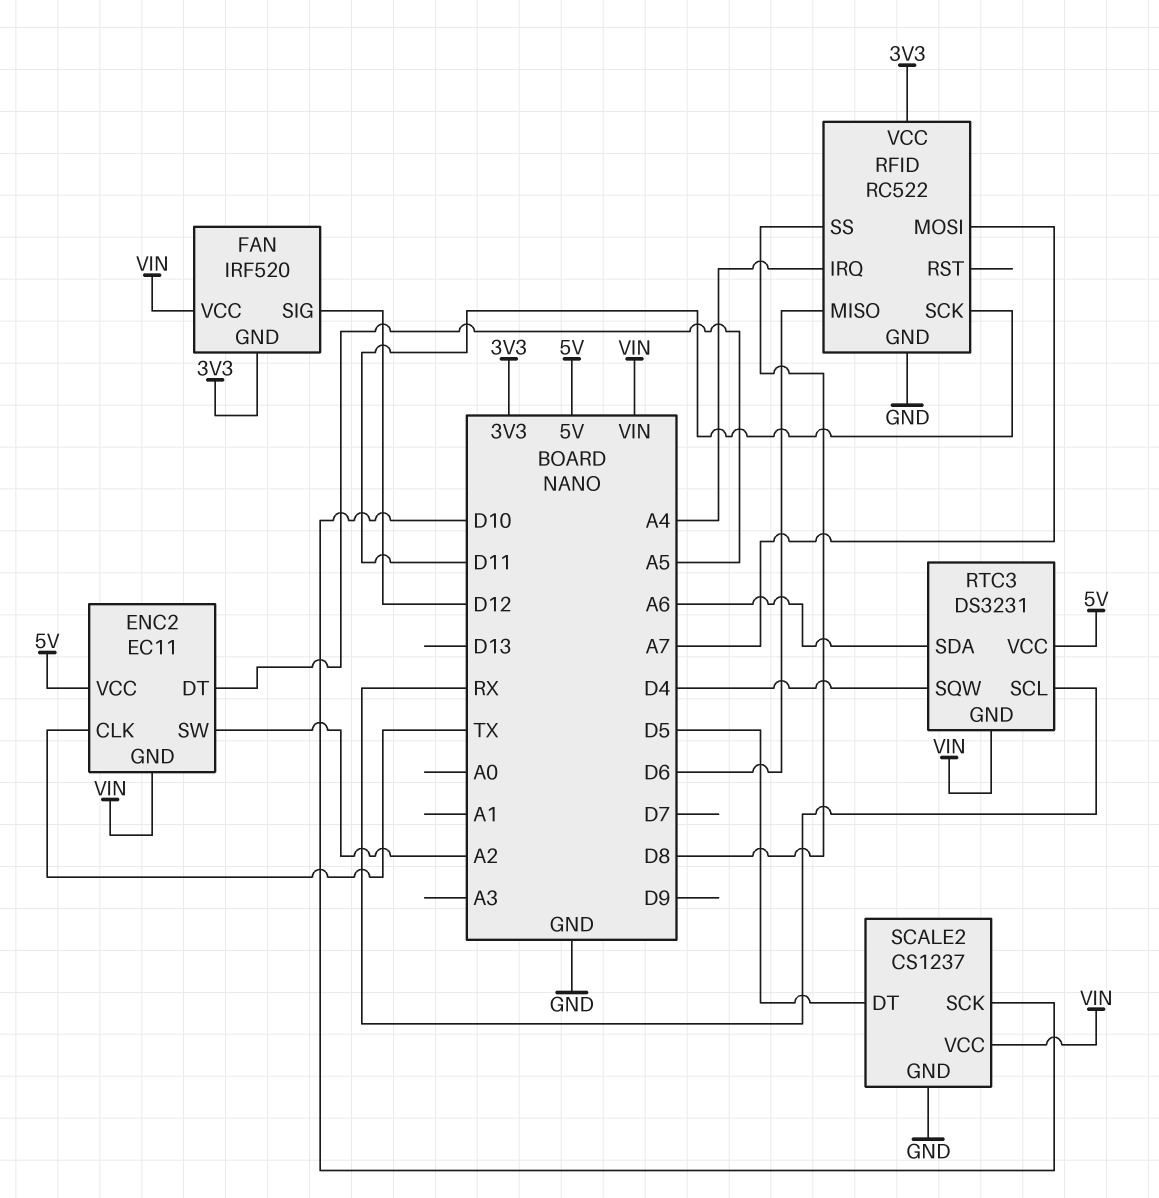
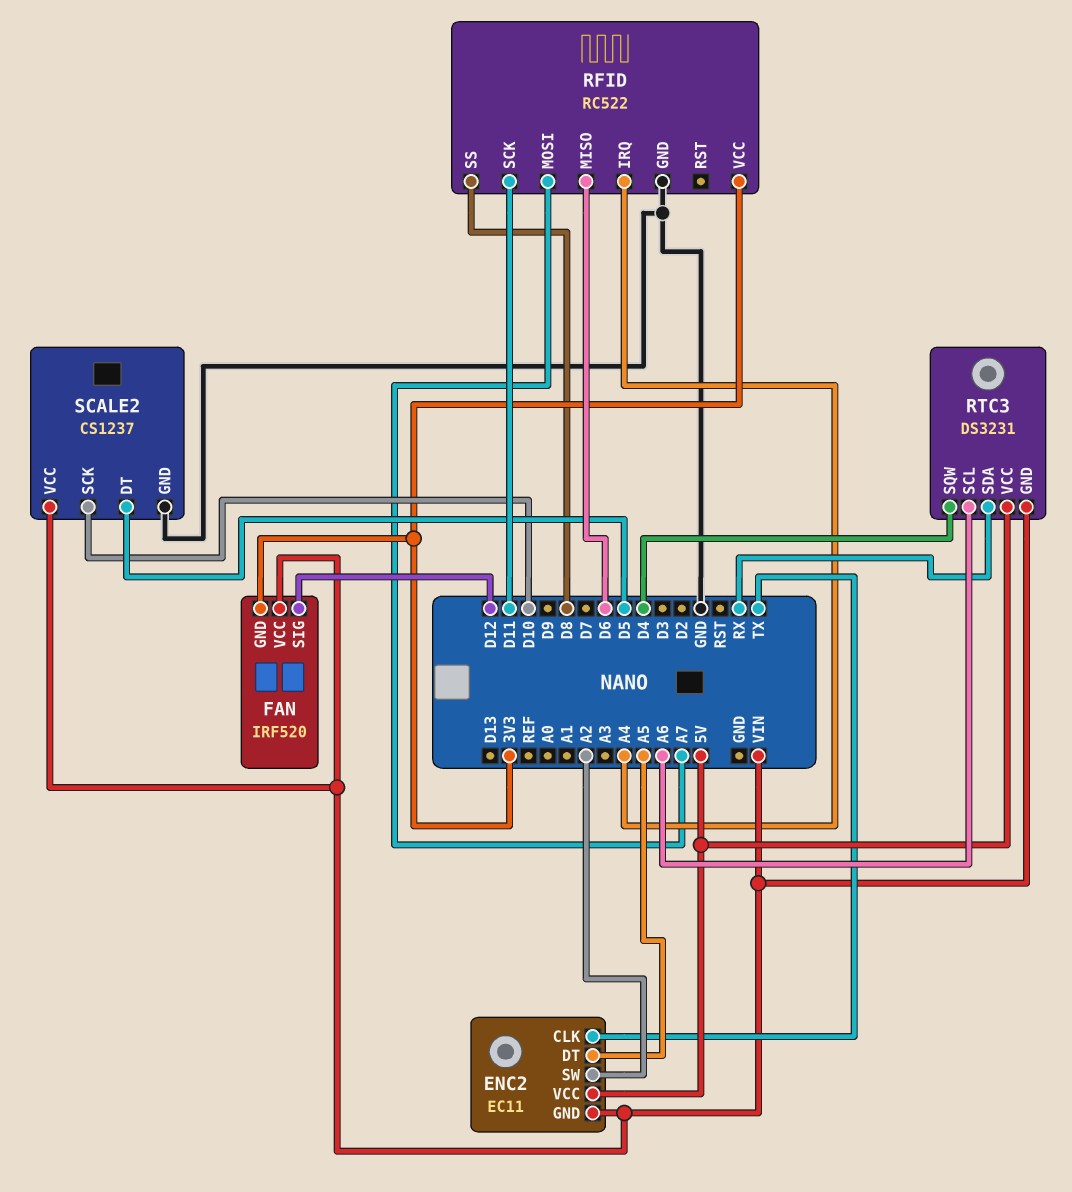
RTC3 pin SCL: RX -> A6
RTC3 pin SDA: A6 -> RX

